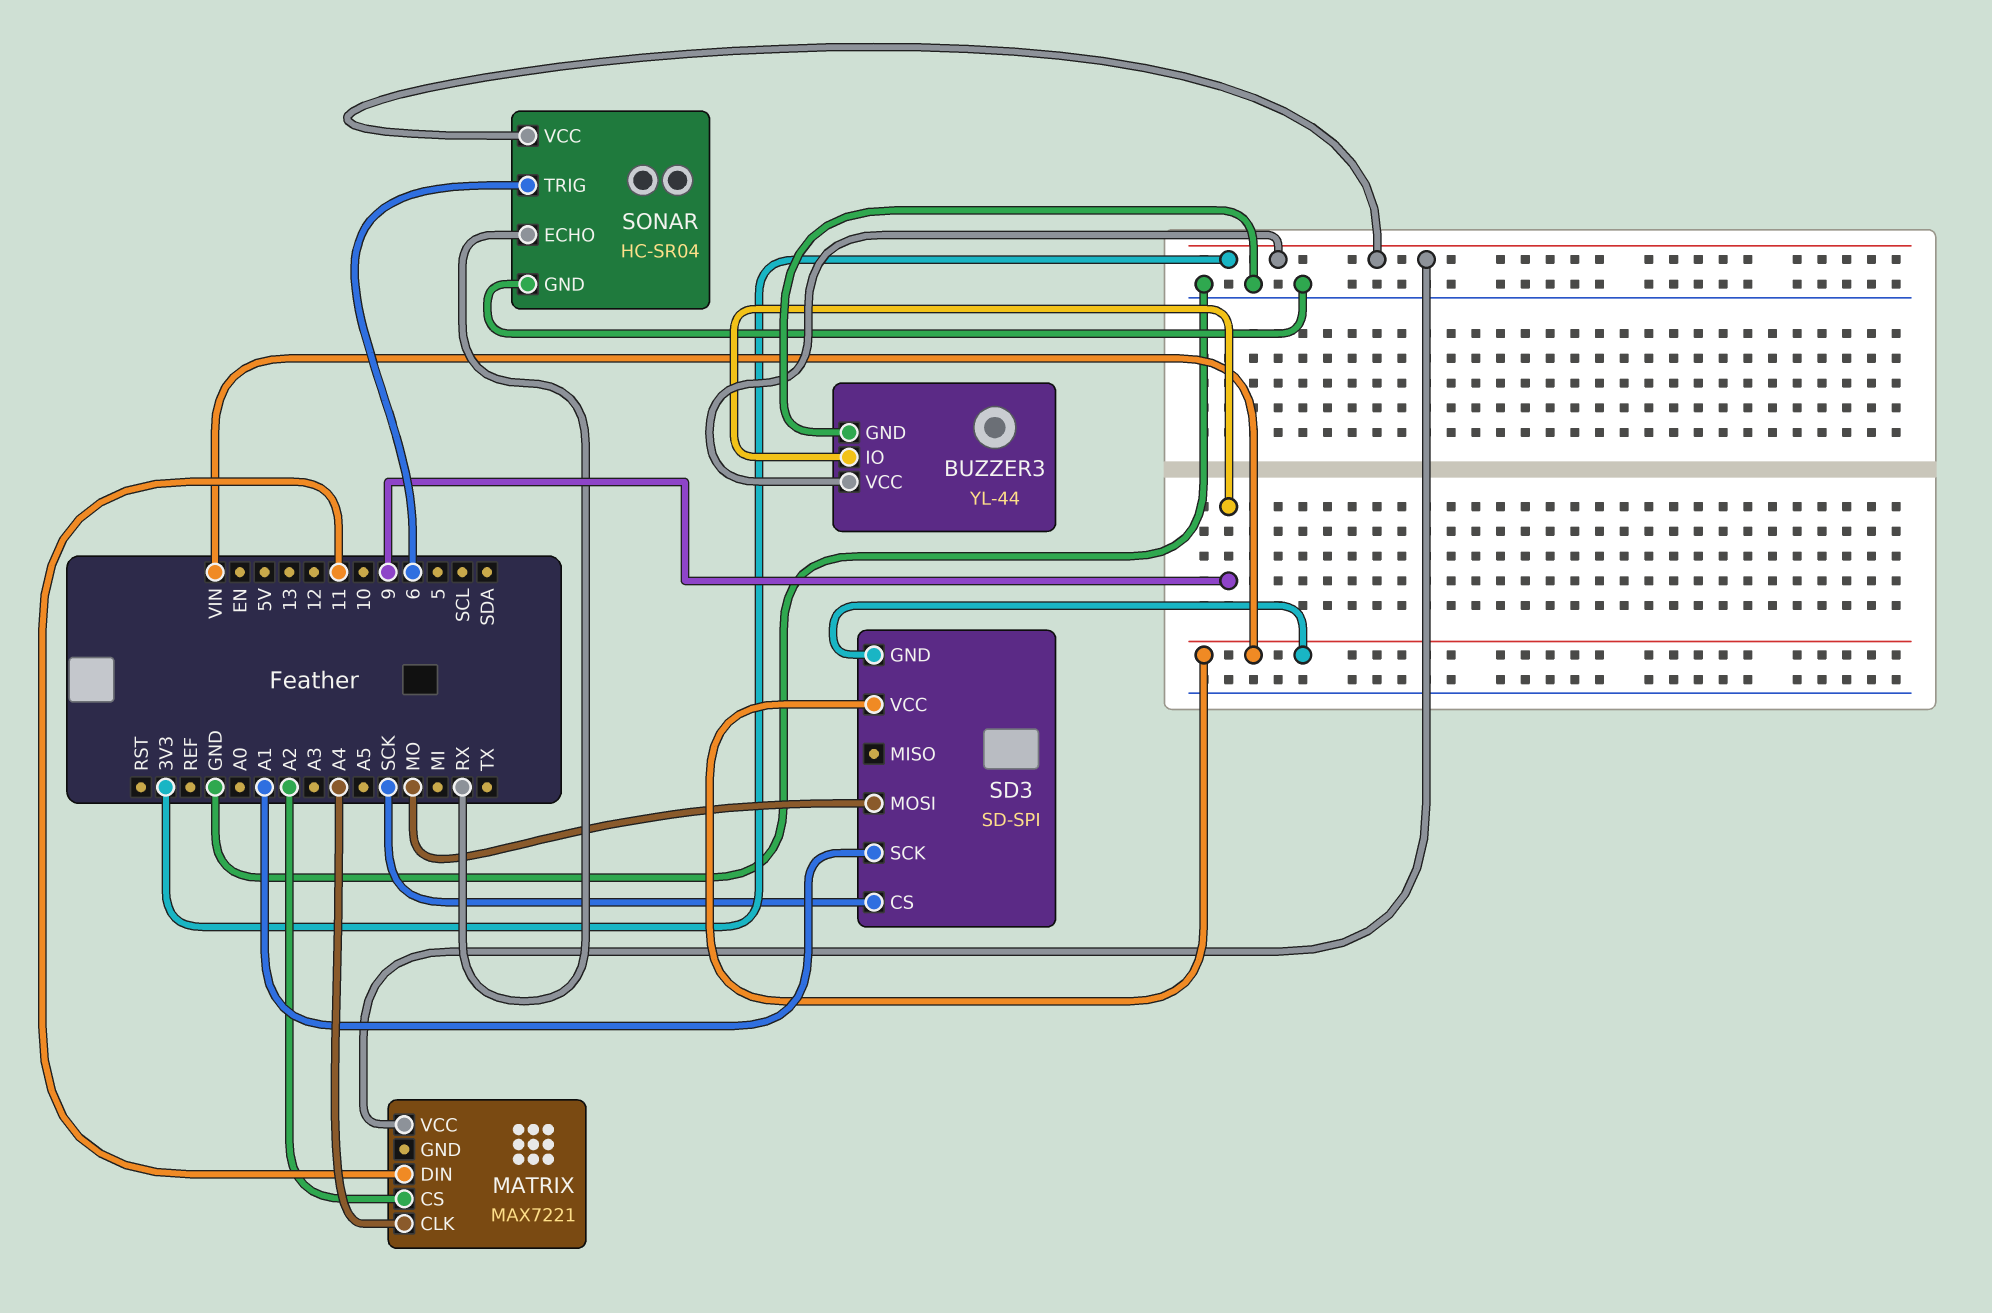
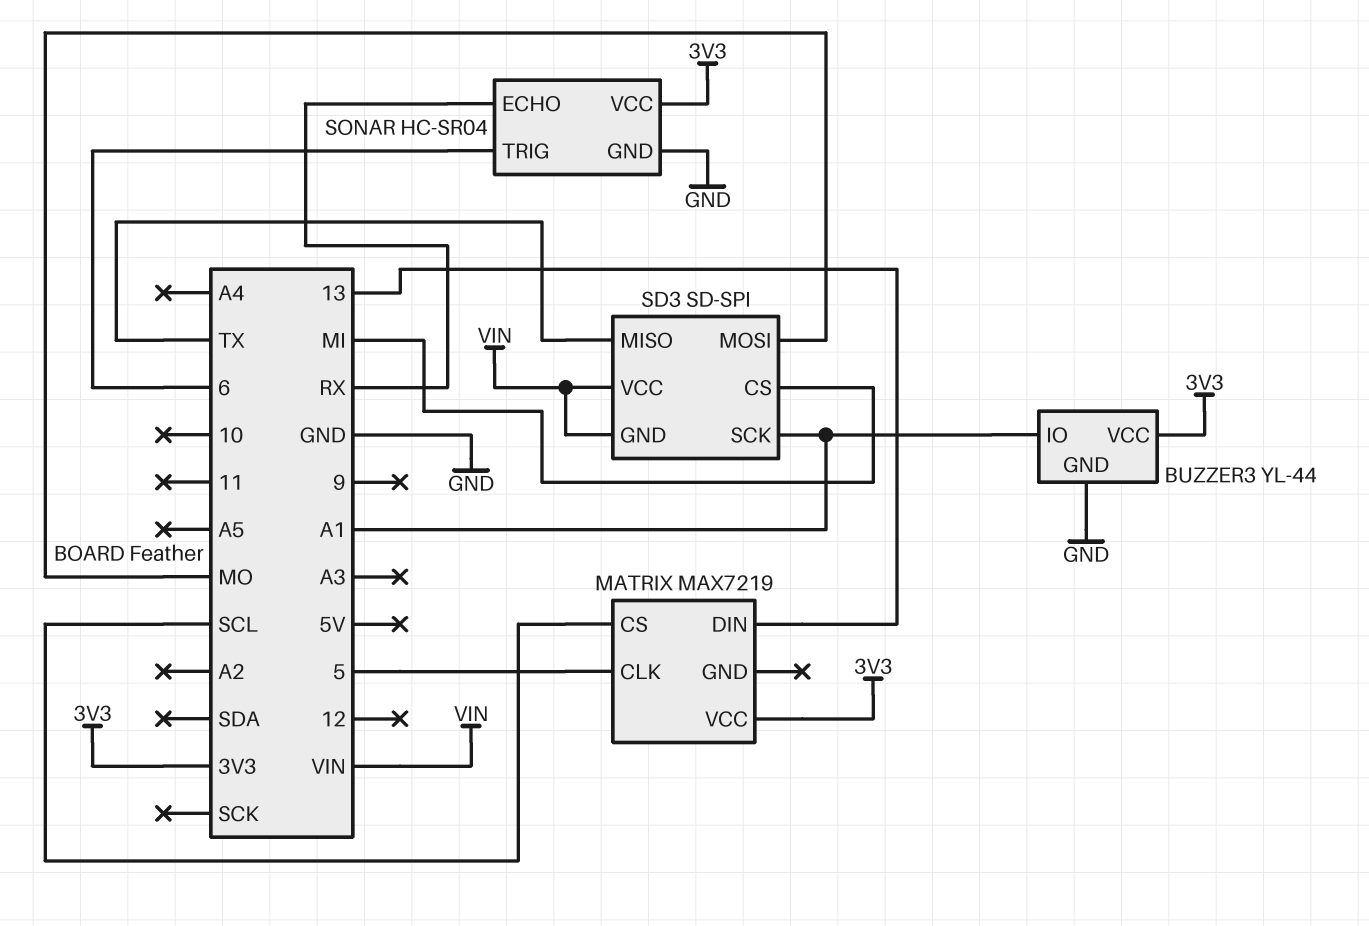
BUZZER3 pin IO: 9 -> A1
MATRIX: MAX7221 -> MAX7219
MATRIX pin CLK: A4 -> 5
MATRIX pin CS: A2 -> SCL
MATRIX pin DIN: 11 -> 13
SD3 pin CS: SCK -> MI
SD3 pin MISO: none -> TX

